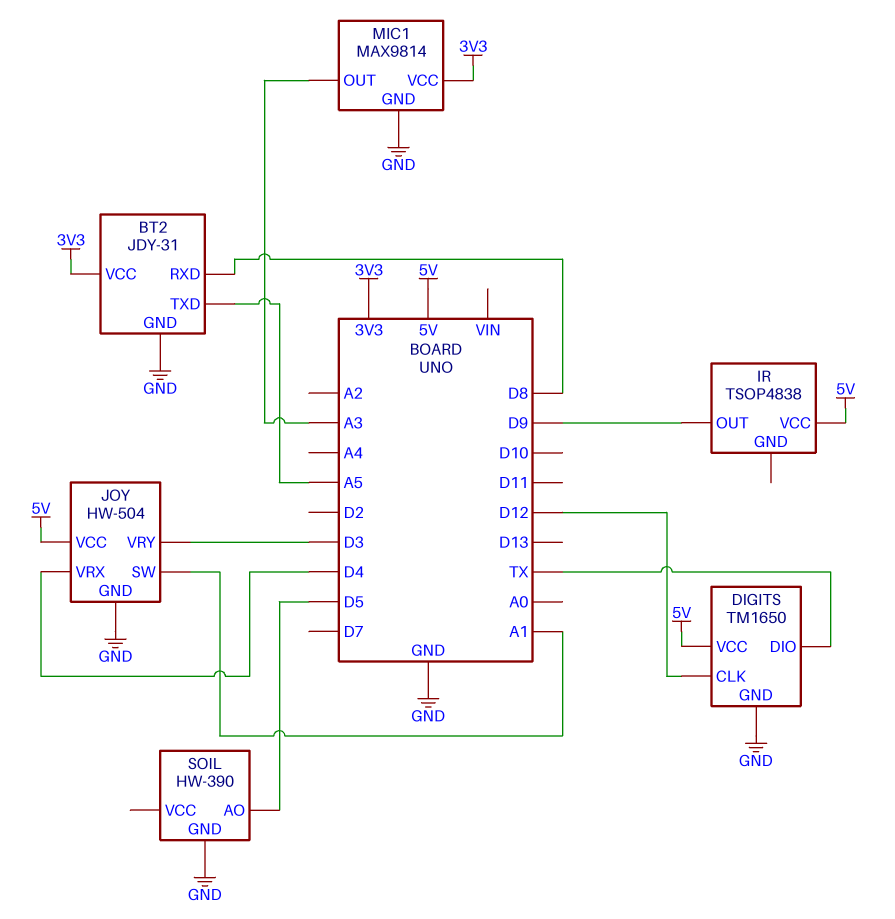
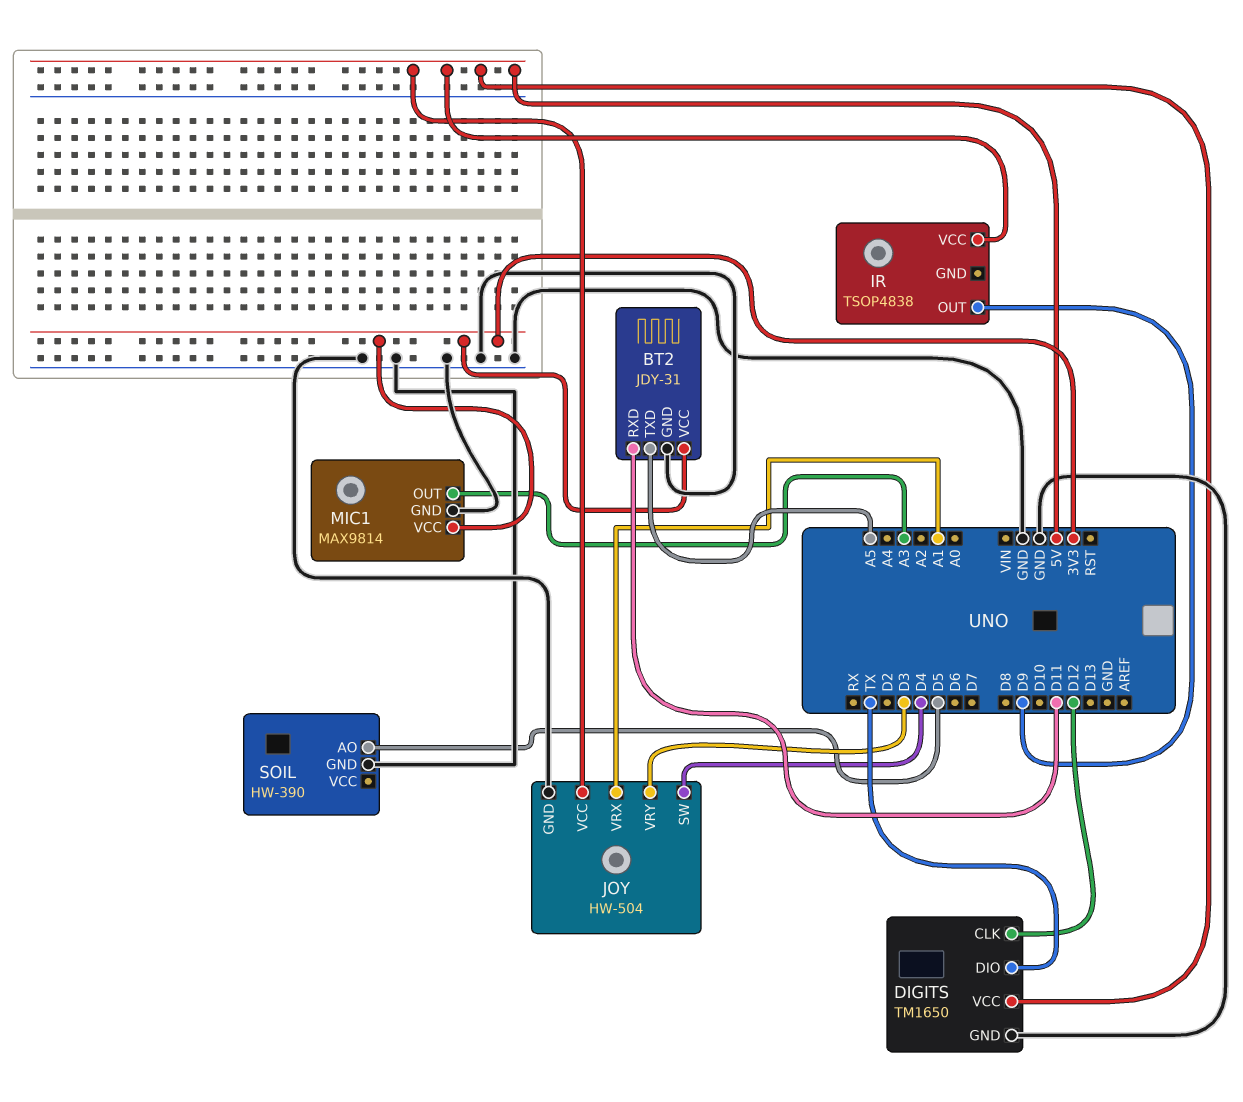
BT2 pin RXD: D8 -> D11
JOY pin SW: A1 -> D4
JOY pin VRX: D4 -> A1

